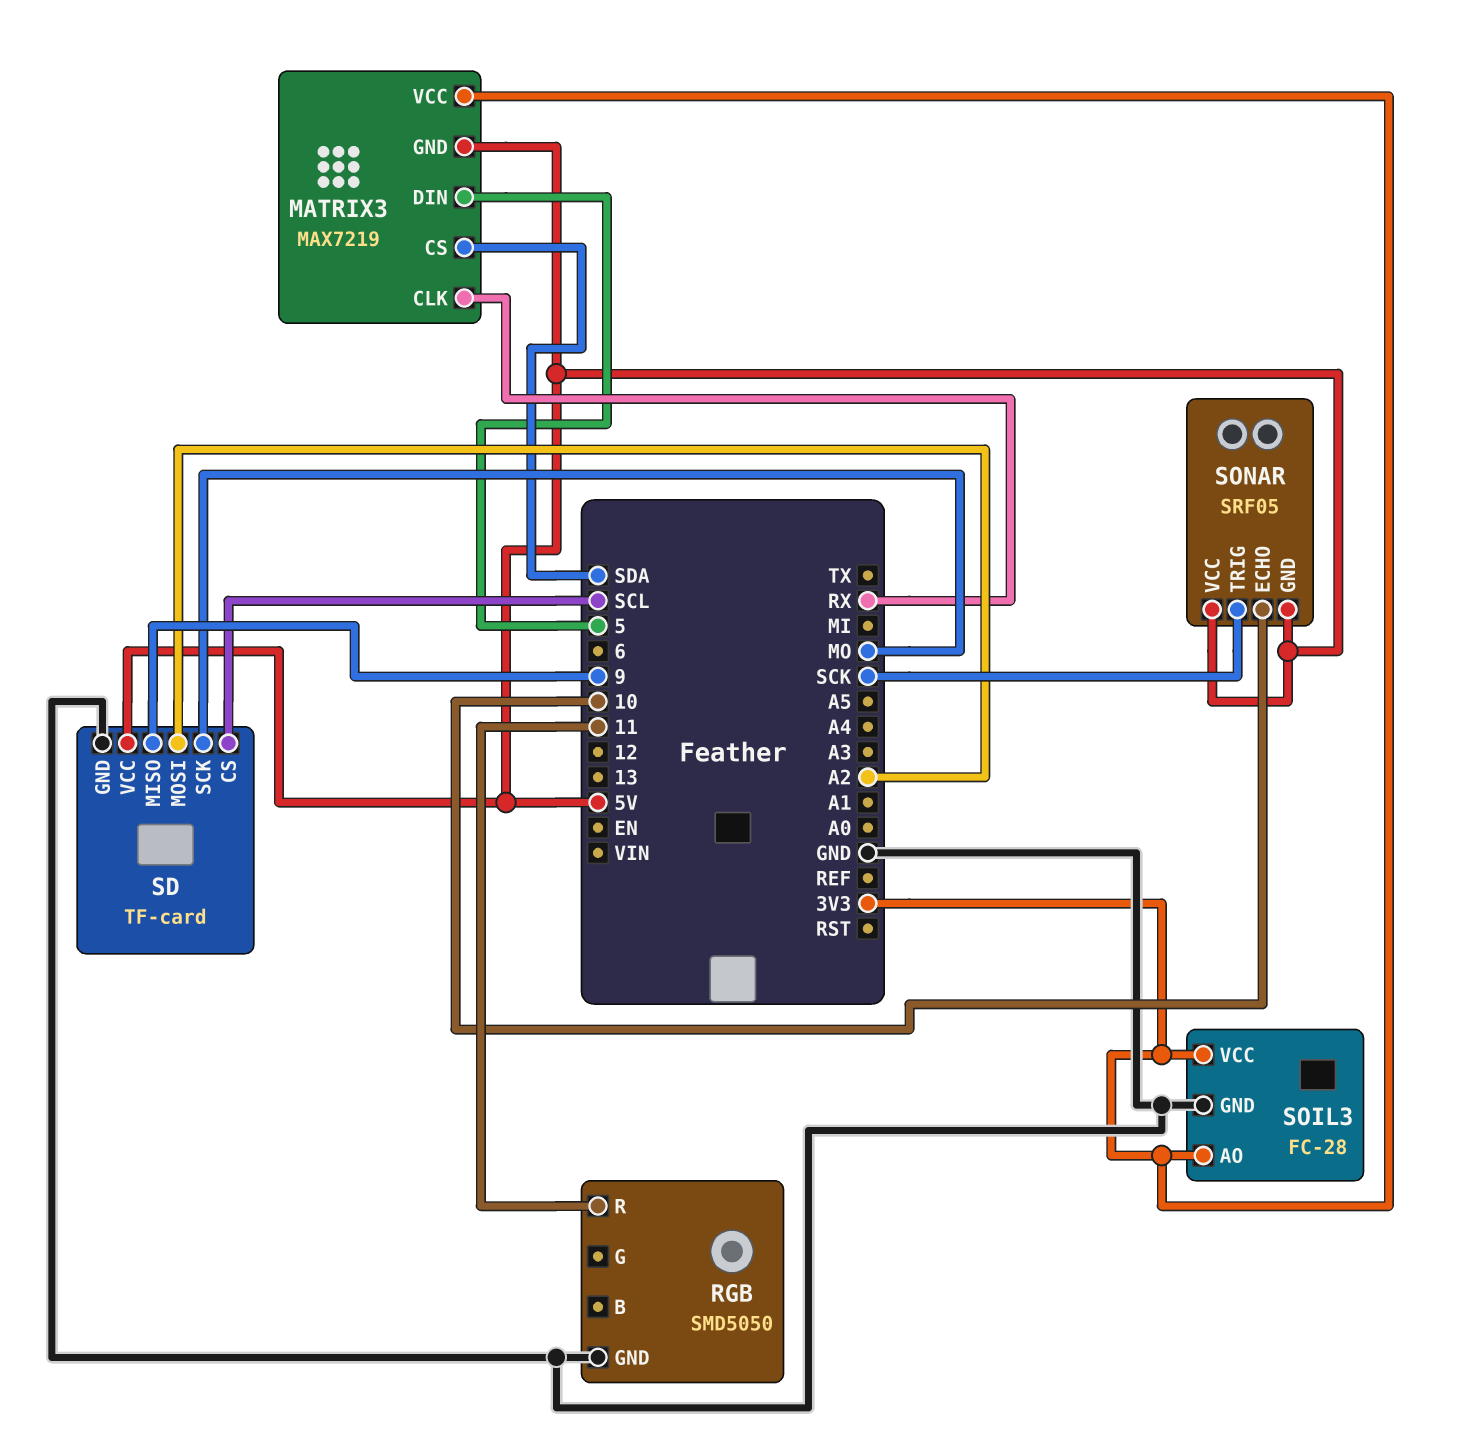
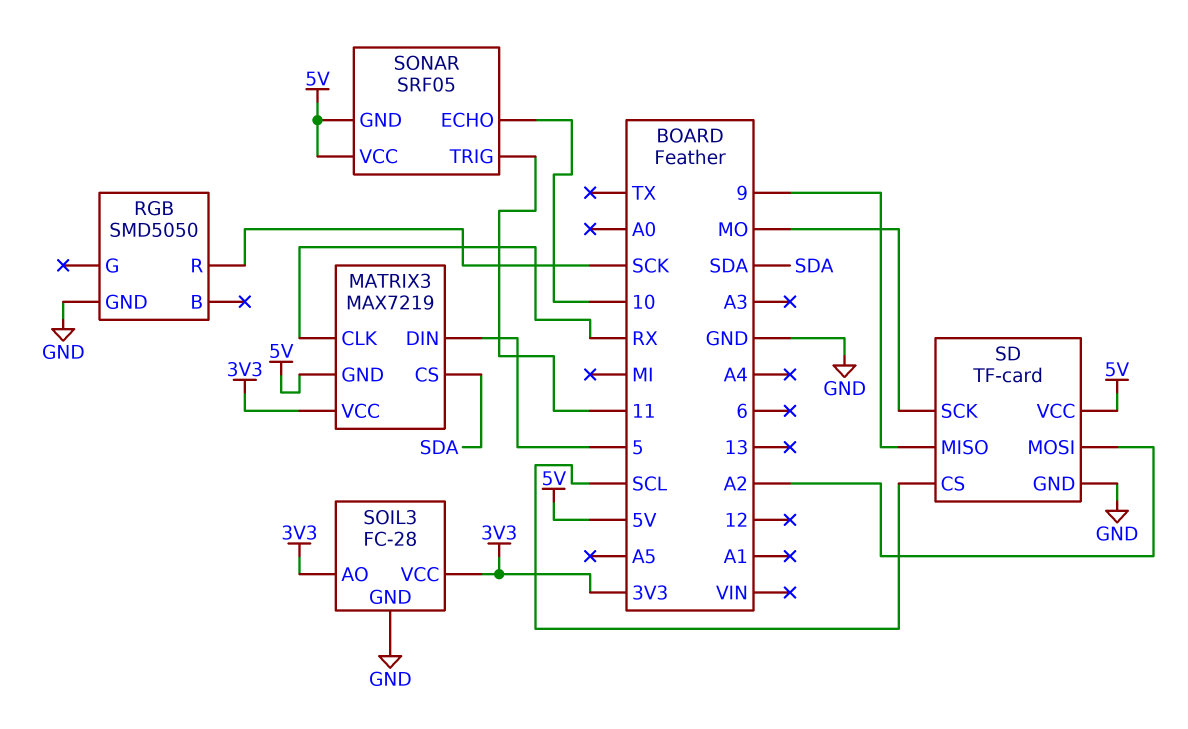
RGB pin R: 11 -> SCK
SONAR pin TRIG: SCK -> 11

